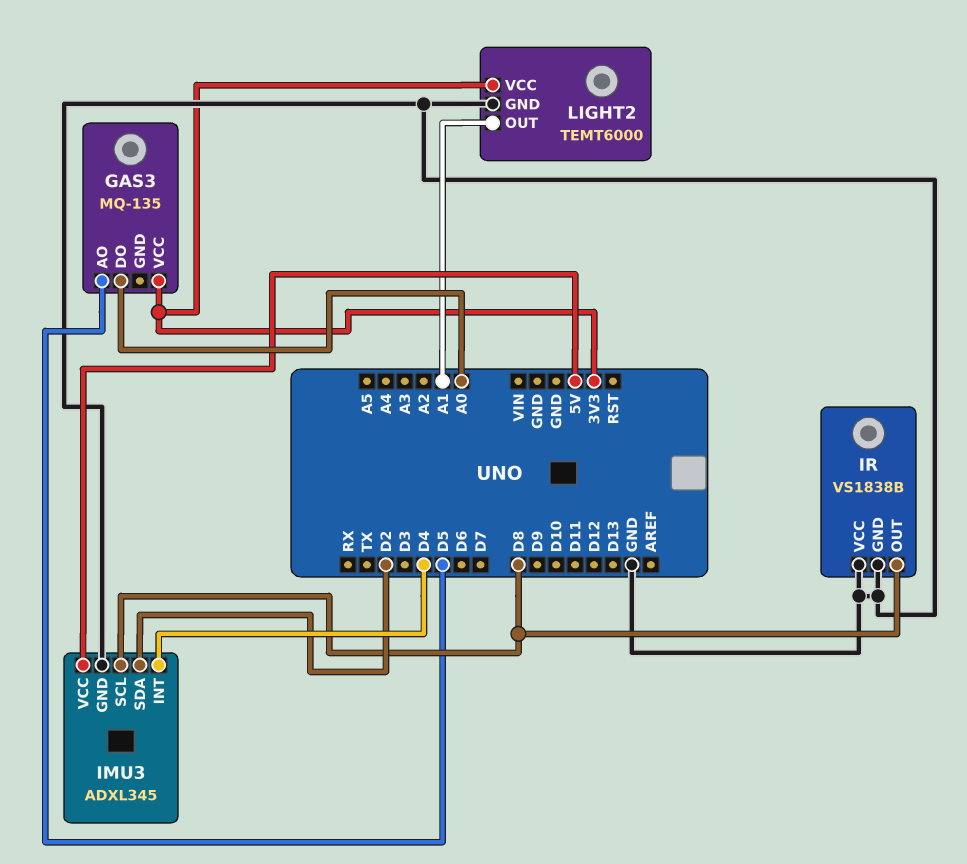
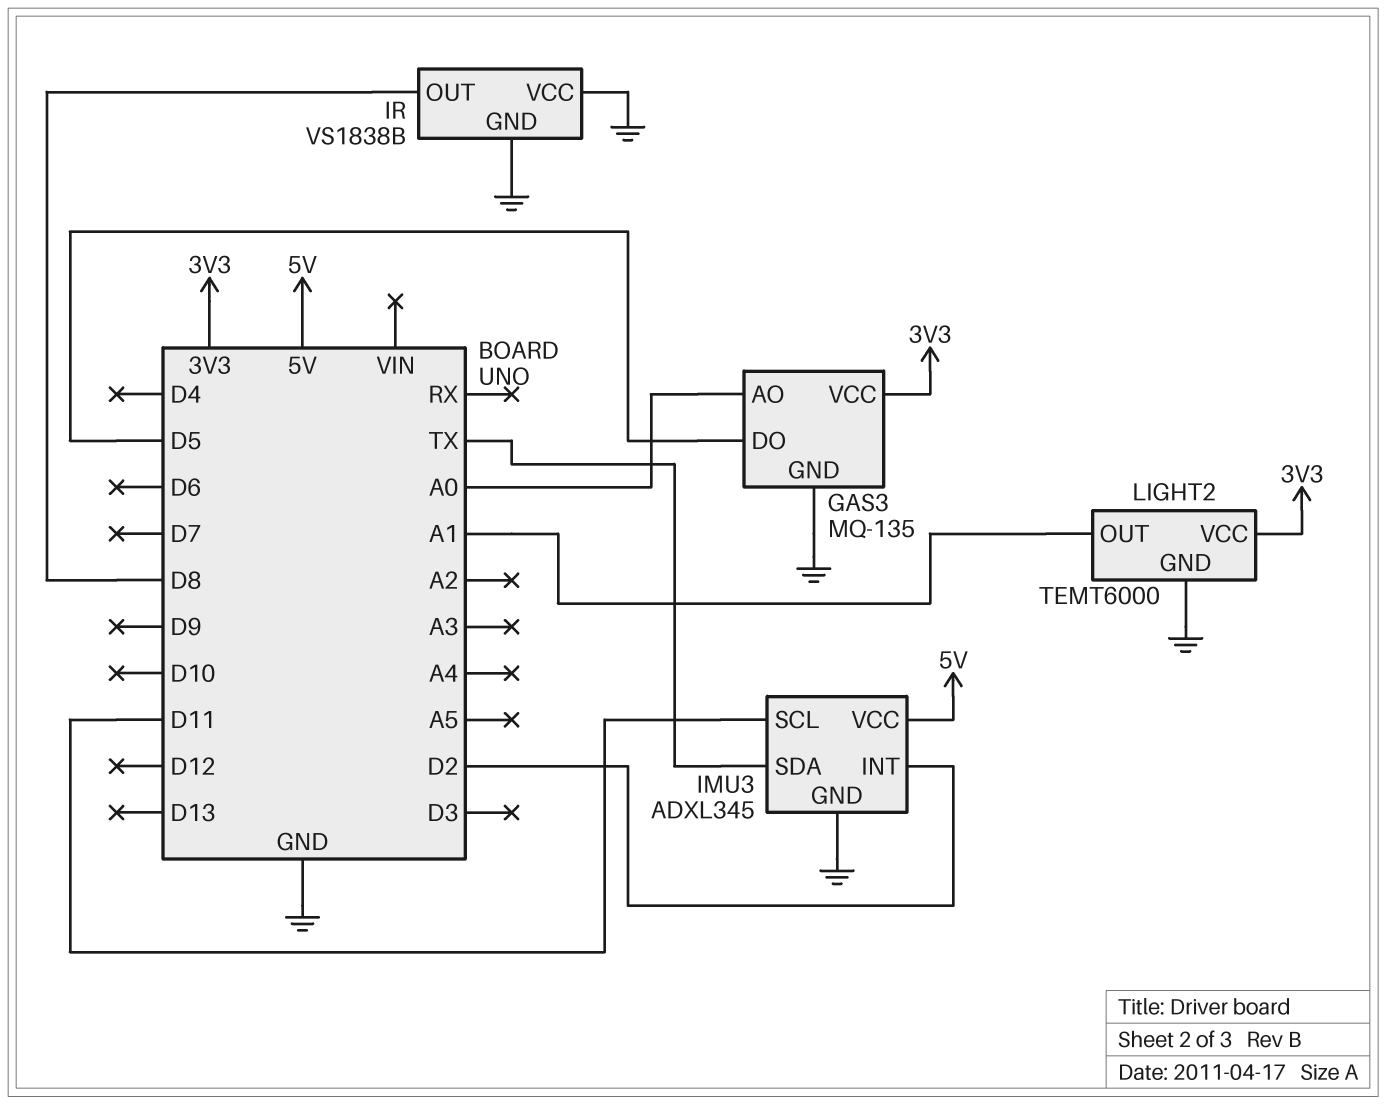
GAS3 pin AO: D5 -> A0
GAS3 pin DO: A0 -> D5
GAS3 pin GND: none -> GND
IMU3 pin INT: D4 -> D2
IMU3 pin SCL: D8 -> D11
IMU3 pin SDA: D2 -> TX

